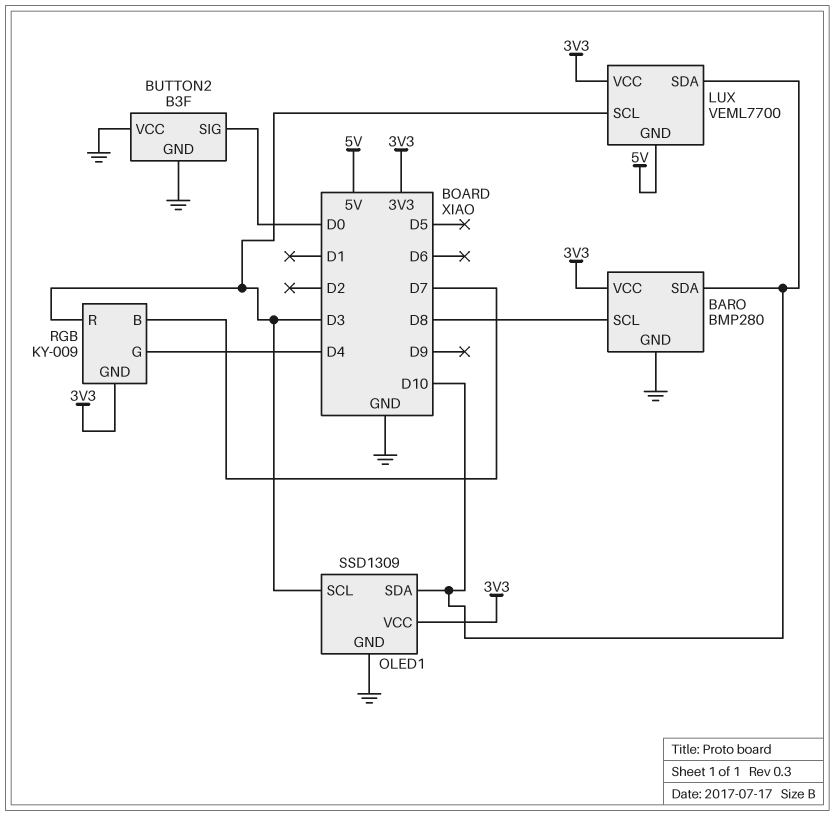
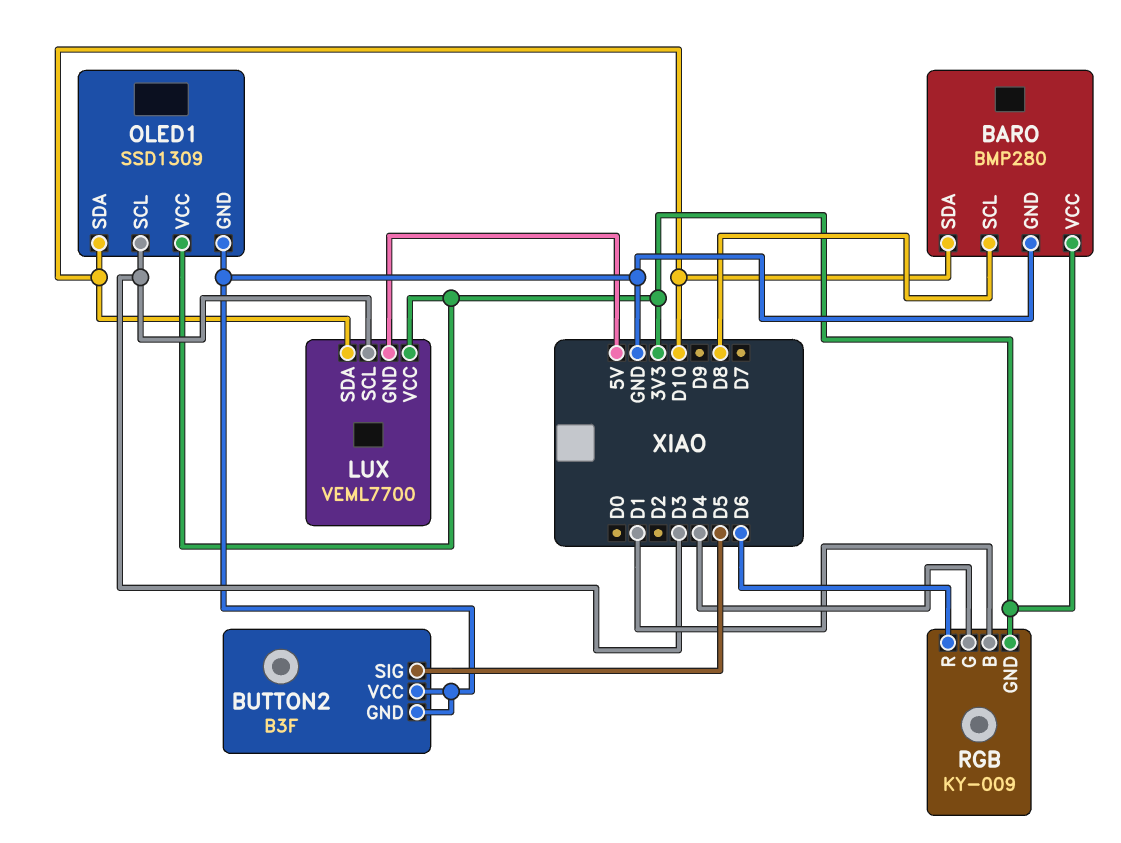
BUTTON2 pin SIG: D0 -> D5
RGB pin B: D7 -> D1
RGB pin R: D3 -> D6

